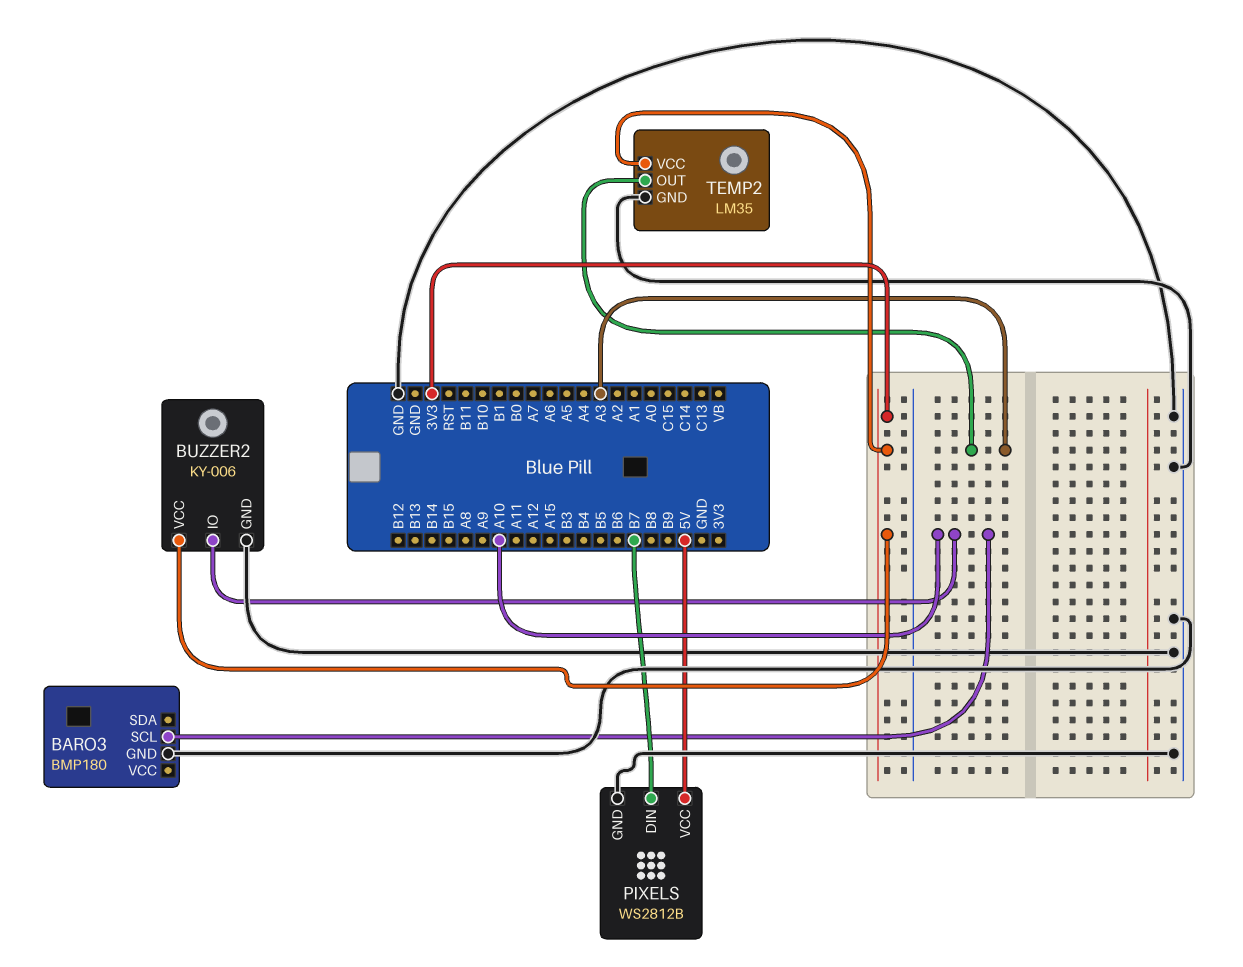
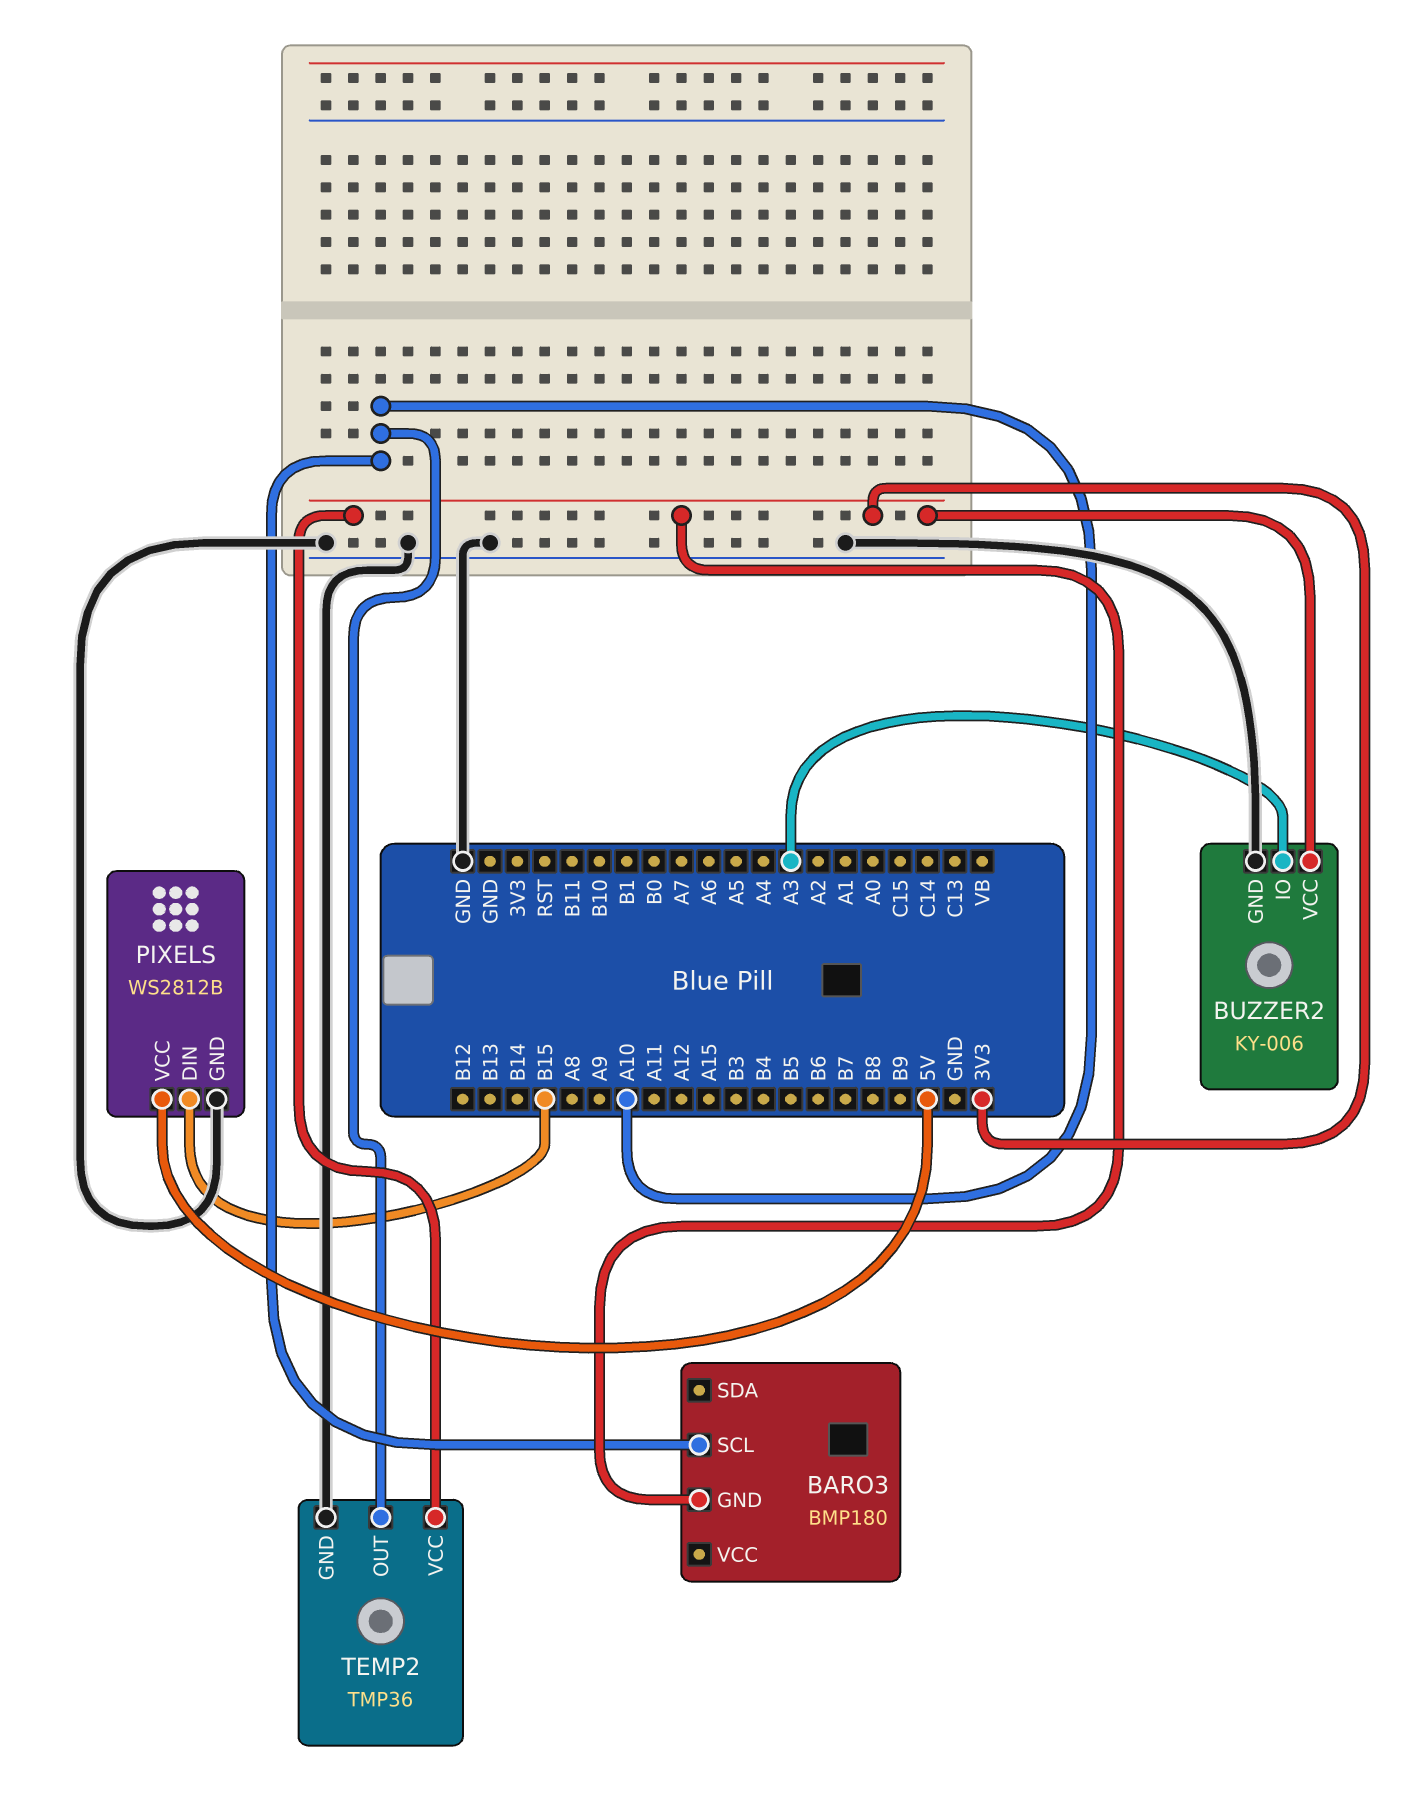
BARO3 pin GND: GND -> 3V3
BUZZER2 pin IO: A10 -> A3
PIXELS pin DIN: B7 -> B15
TEMP2: LM35 -> TMP36
TEMP2 pin OUT: A3 -> A10

